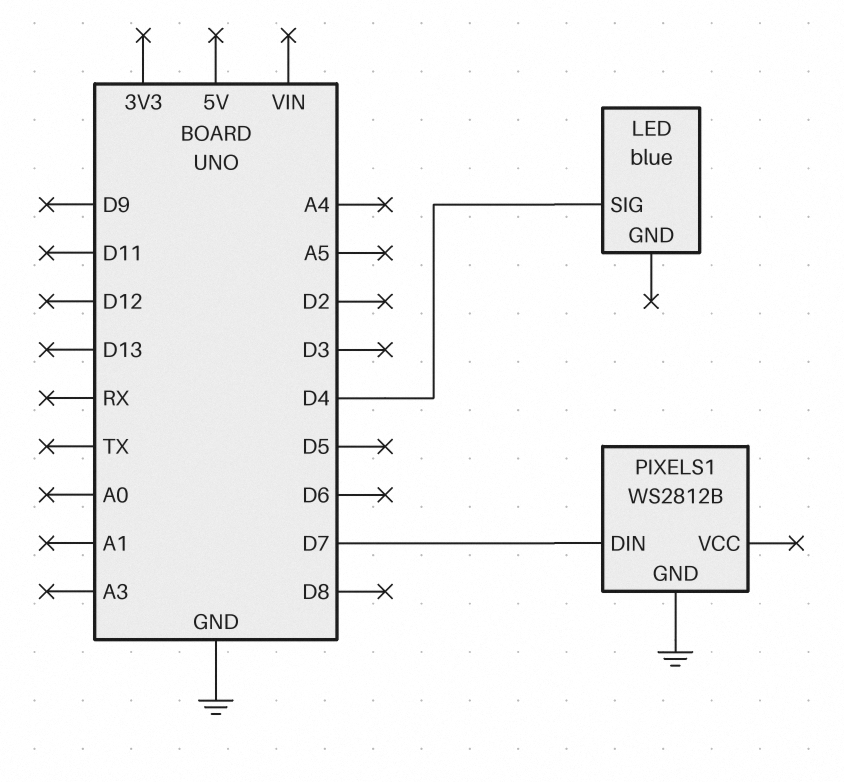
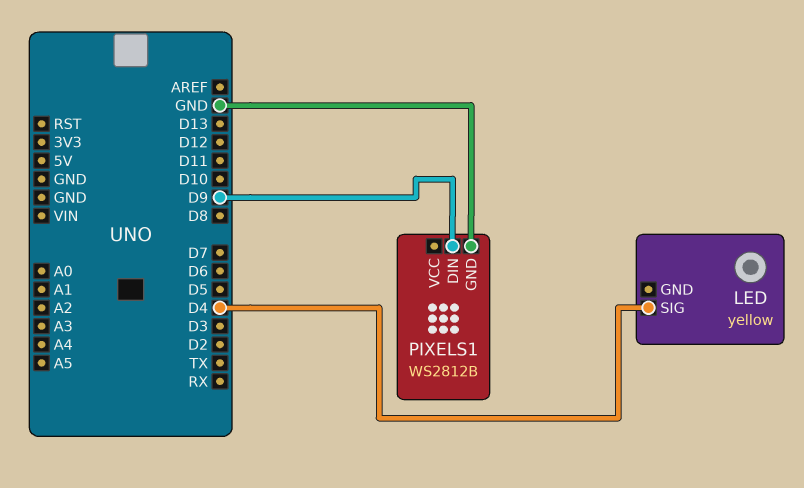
LED: blue -> yellow
PIXELS1 pin DIN: D7 -> D9

